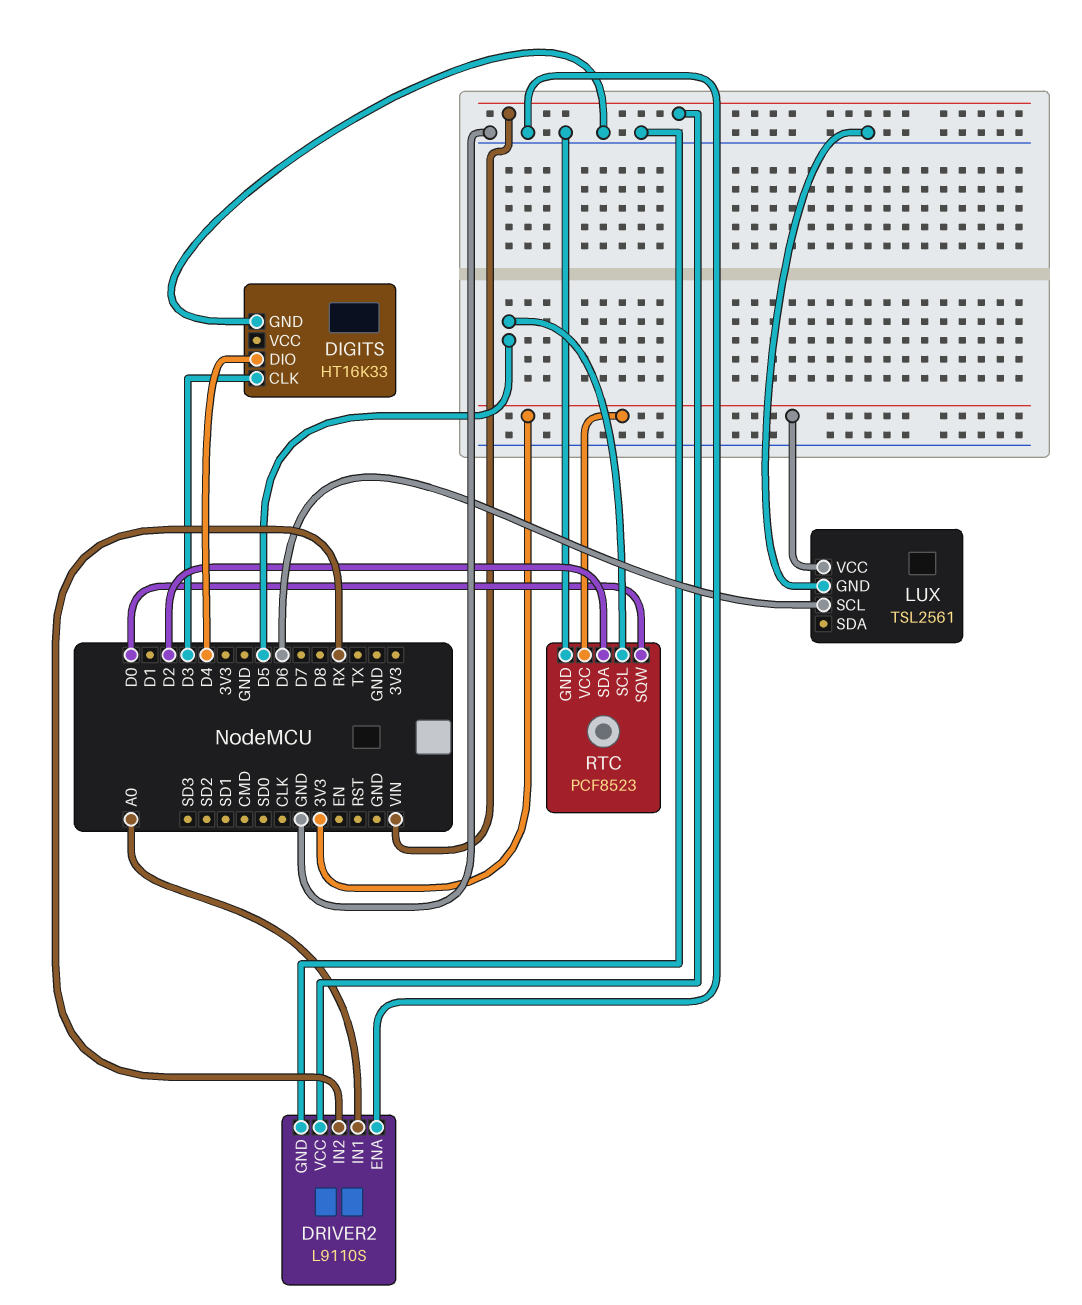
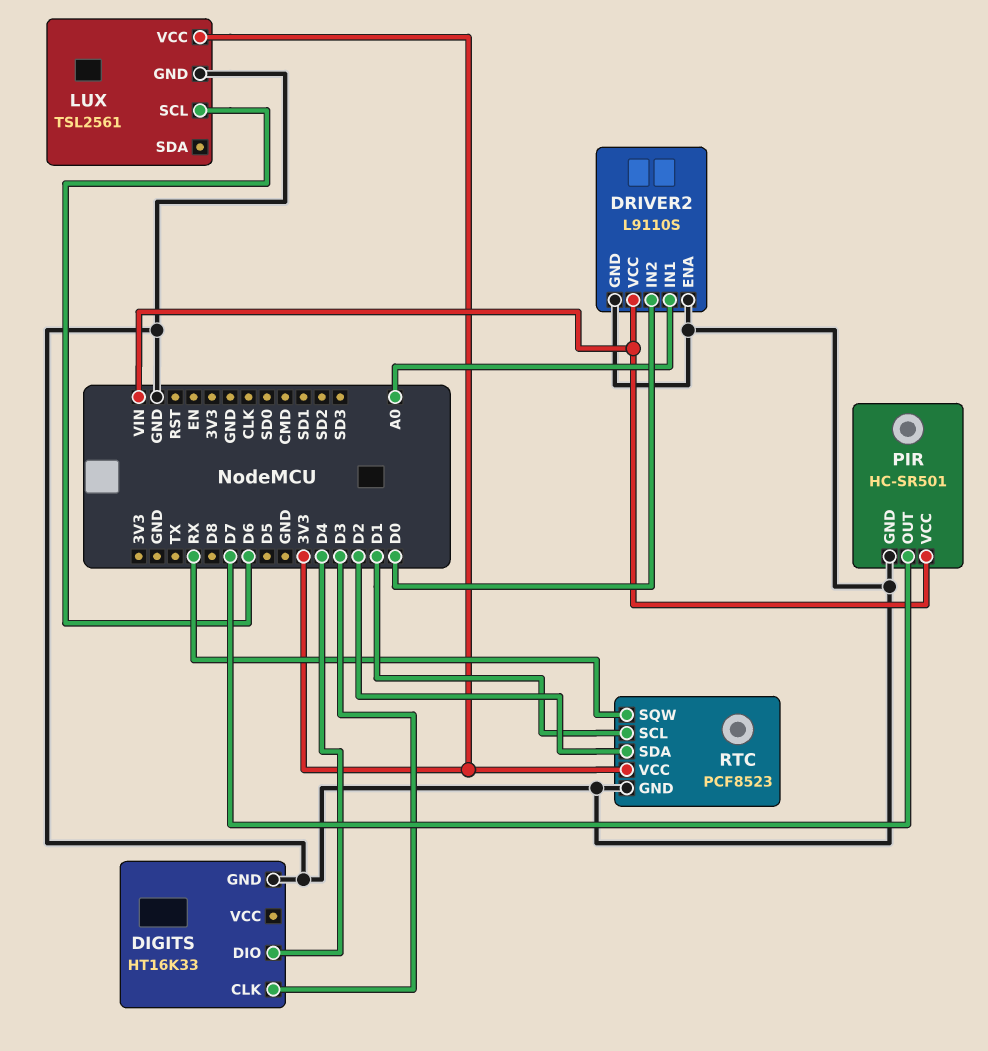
DRIVER2 pin IN2: RX -> D0
PIR: none -> HC-SR501
PIR pin GND: none -> GND
PIR pin OUT: none -> D7
PIR pin VCC: none -> VIN
RTC pin SCL: D5 -> D1
RTC pin SQW: D0 -> RX

